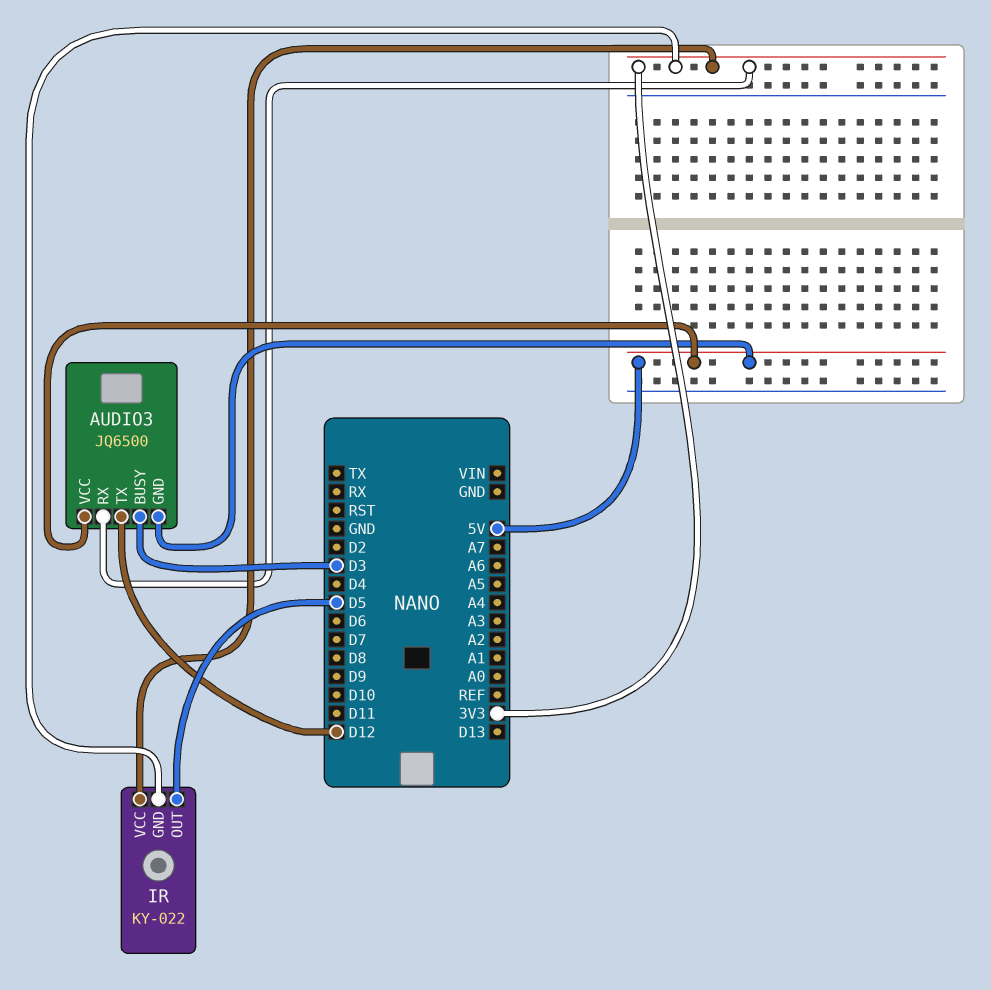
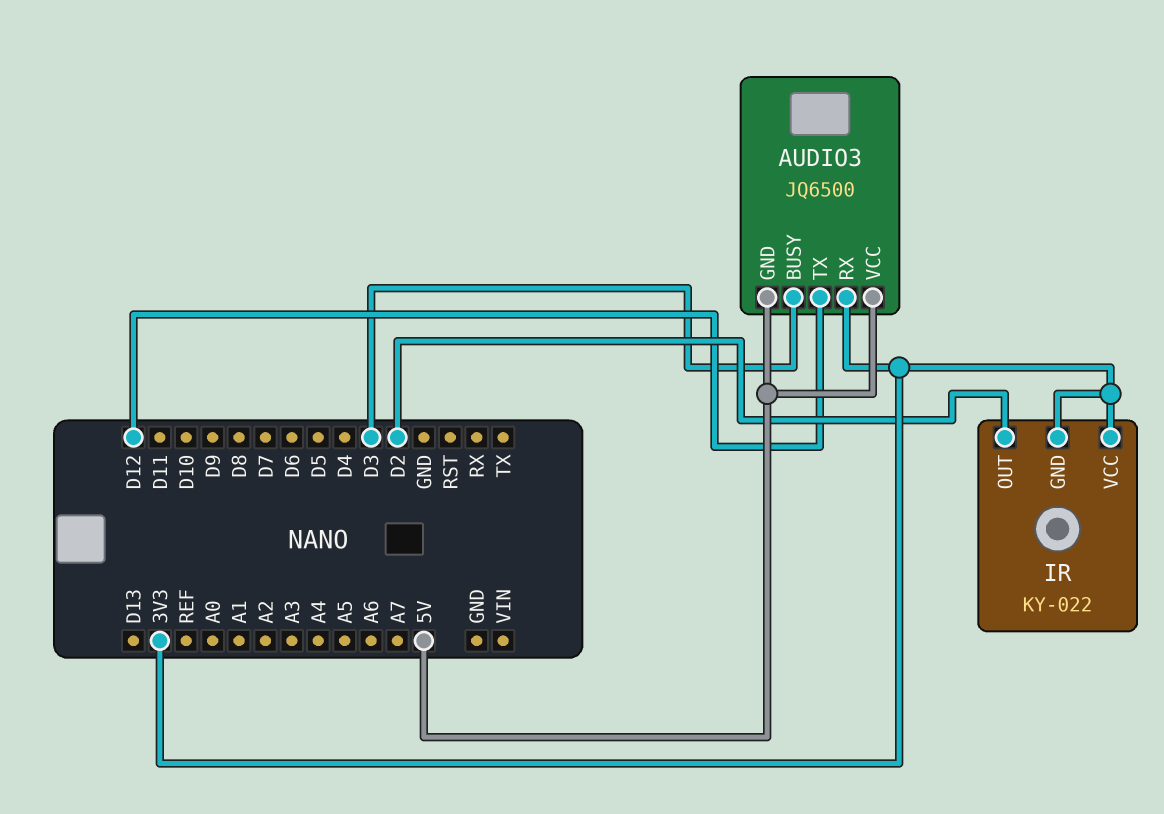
IR pin OUT: D5 -> D2

